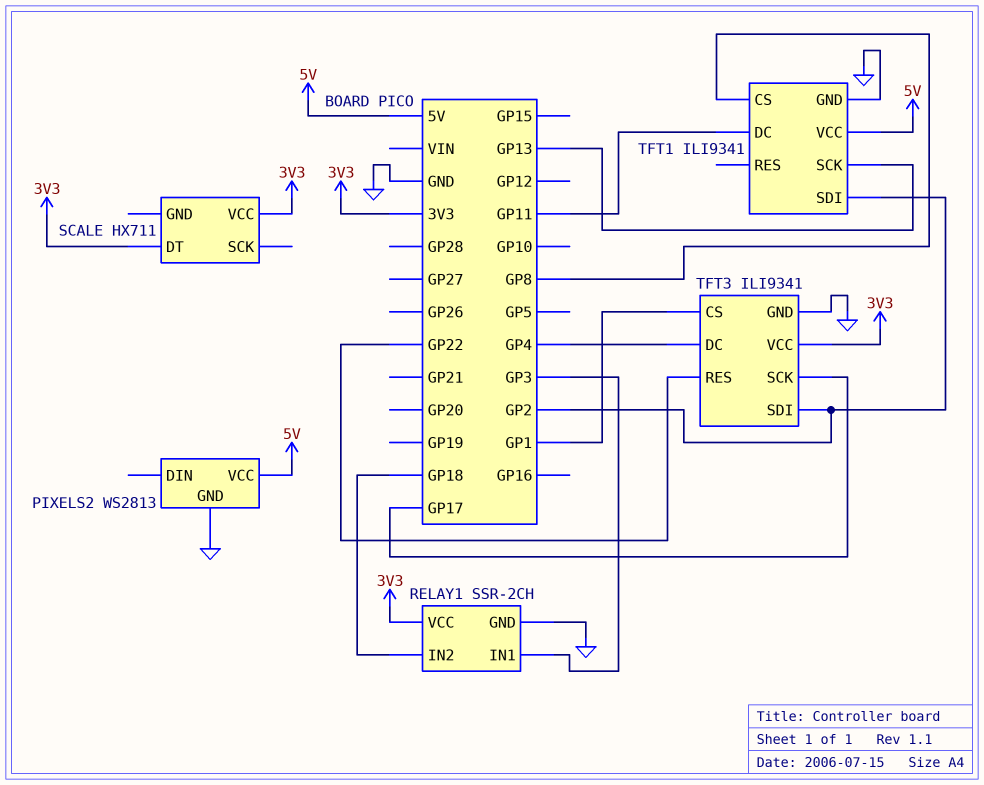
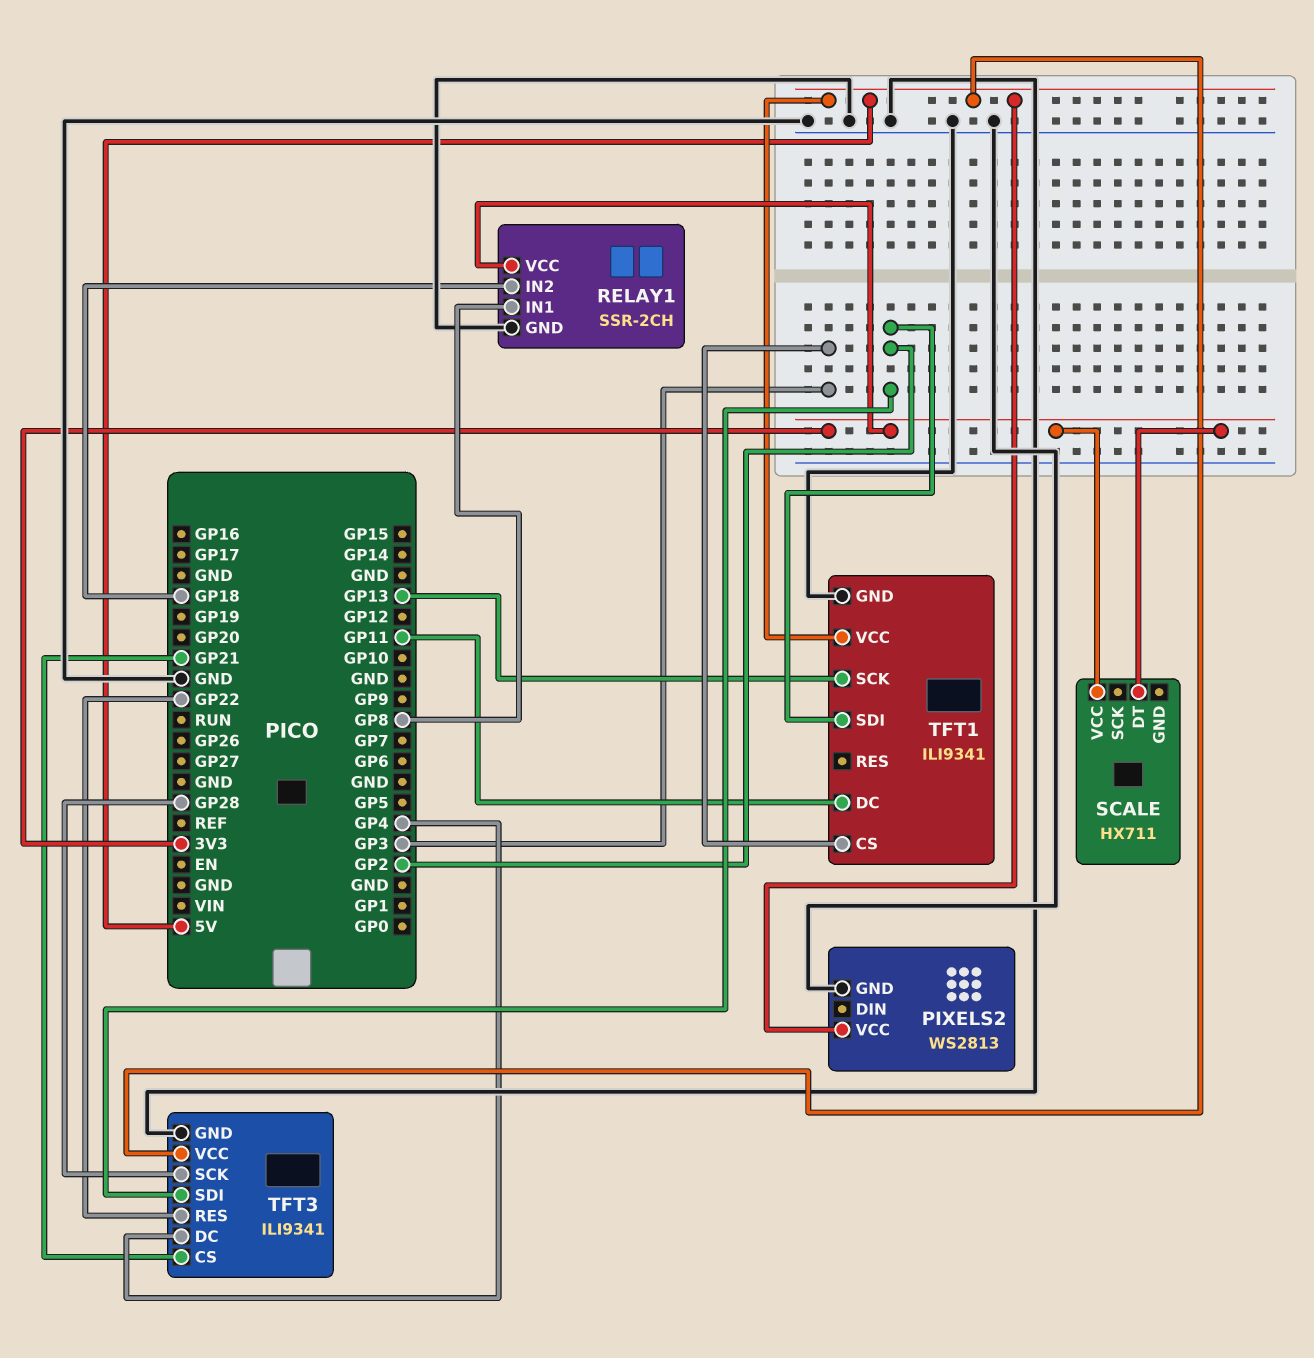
RELAY1 pin IN1: GP3 -> GP8
TFT1 pin CS: GP8 -> GP3
TFT3 pin CS: GP1 -> GP21
TFT3 pin SCK: GP17 -> GP28
TFT3 pin VCC: 3V3 -> 5V

